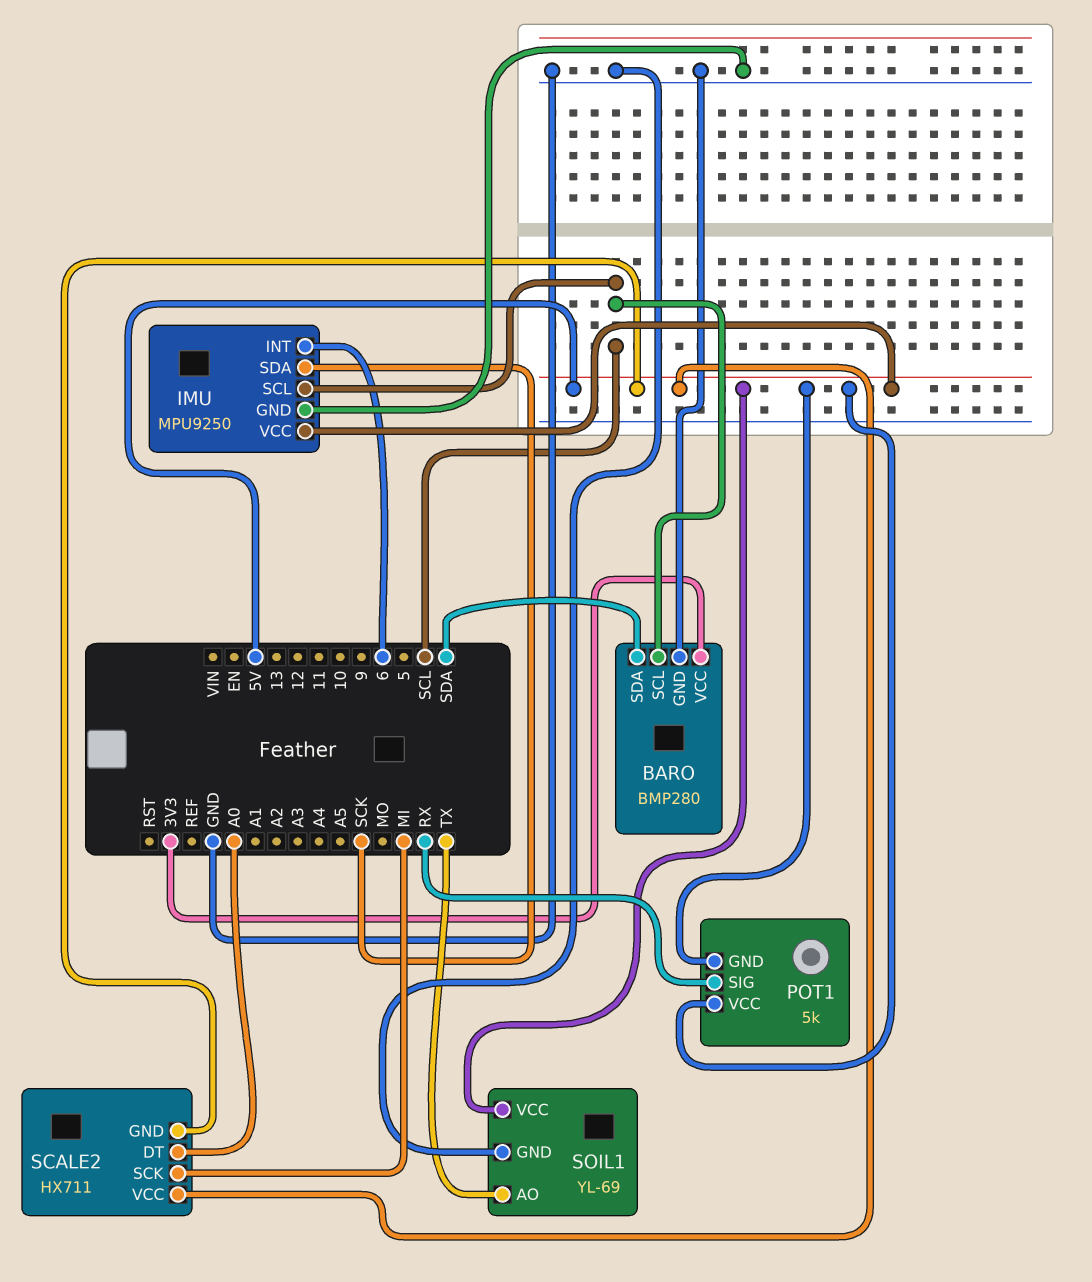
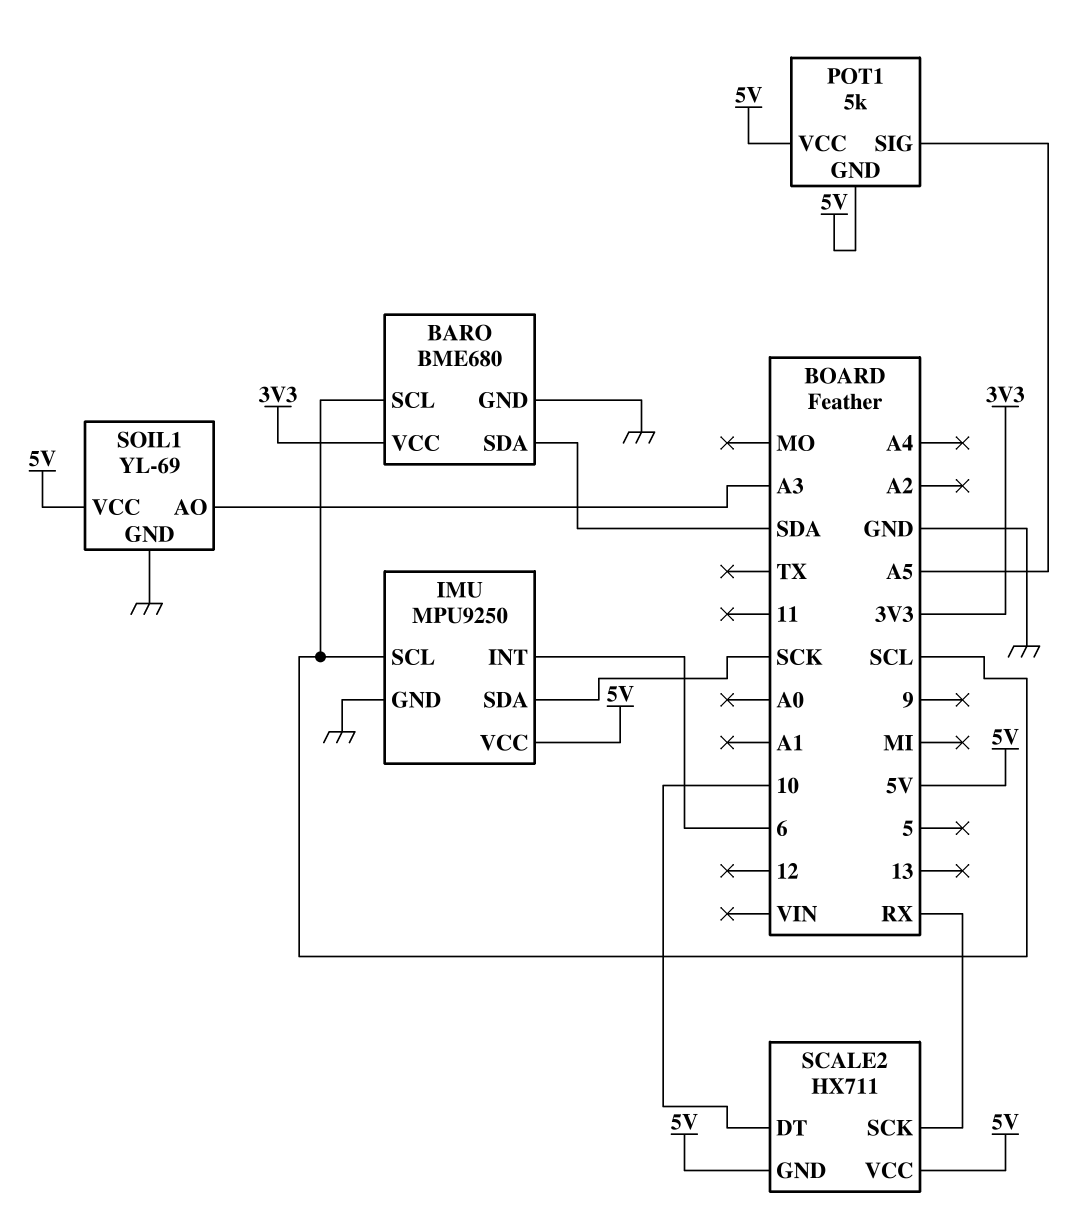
BARO: BMP280 -> BME680
POT1 pin SIG: RX -> A5
SCALE2 pin DT: A0 -> 10
SCALE2 pin SCK: MI -> RX
SOIL1 pin AO: TX -> A3

